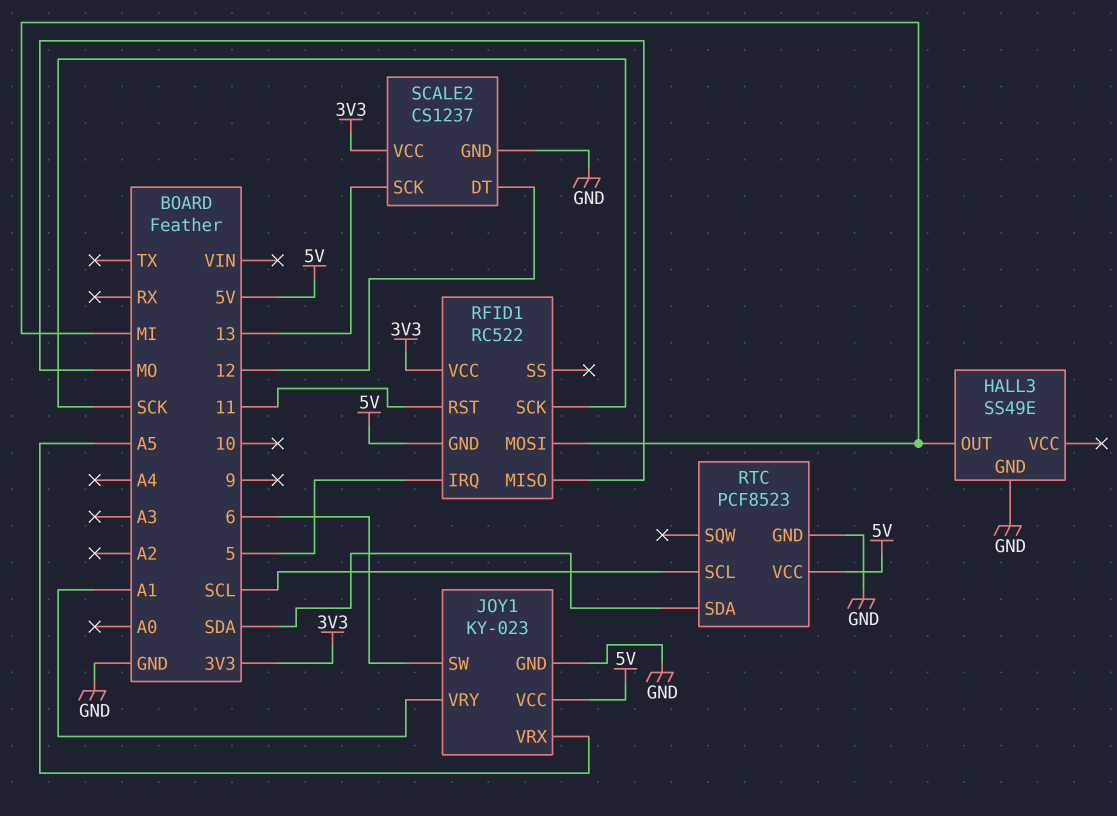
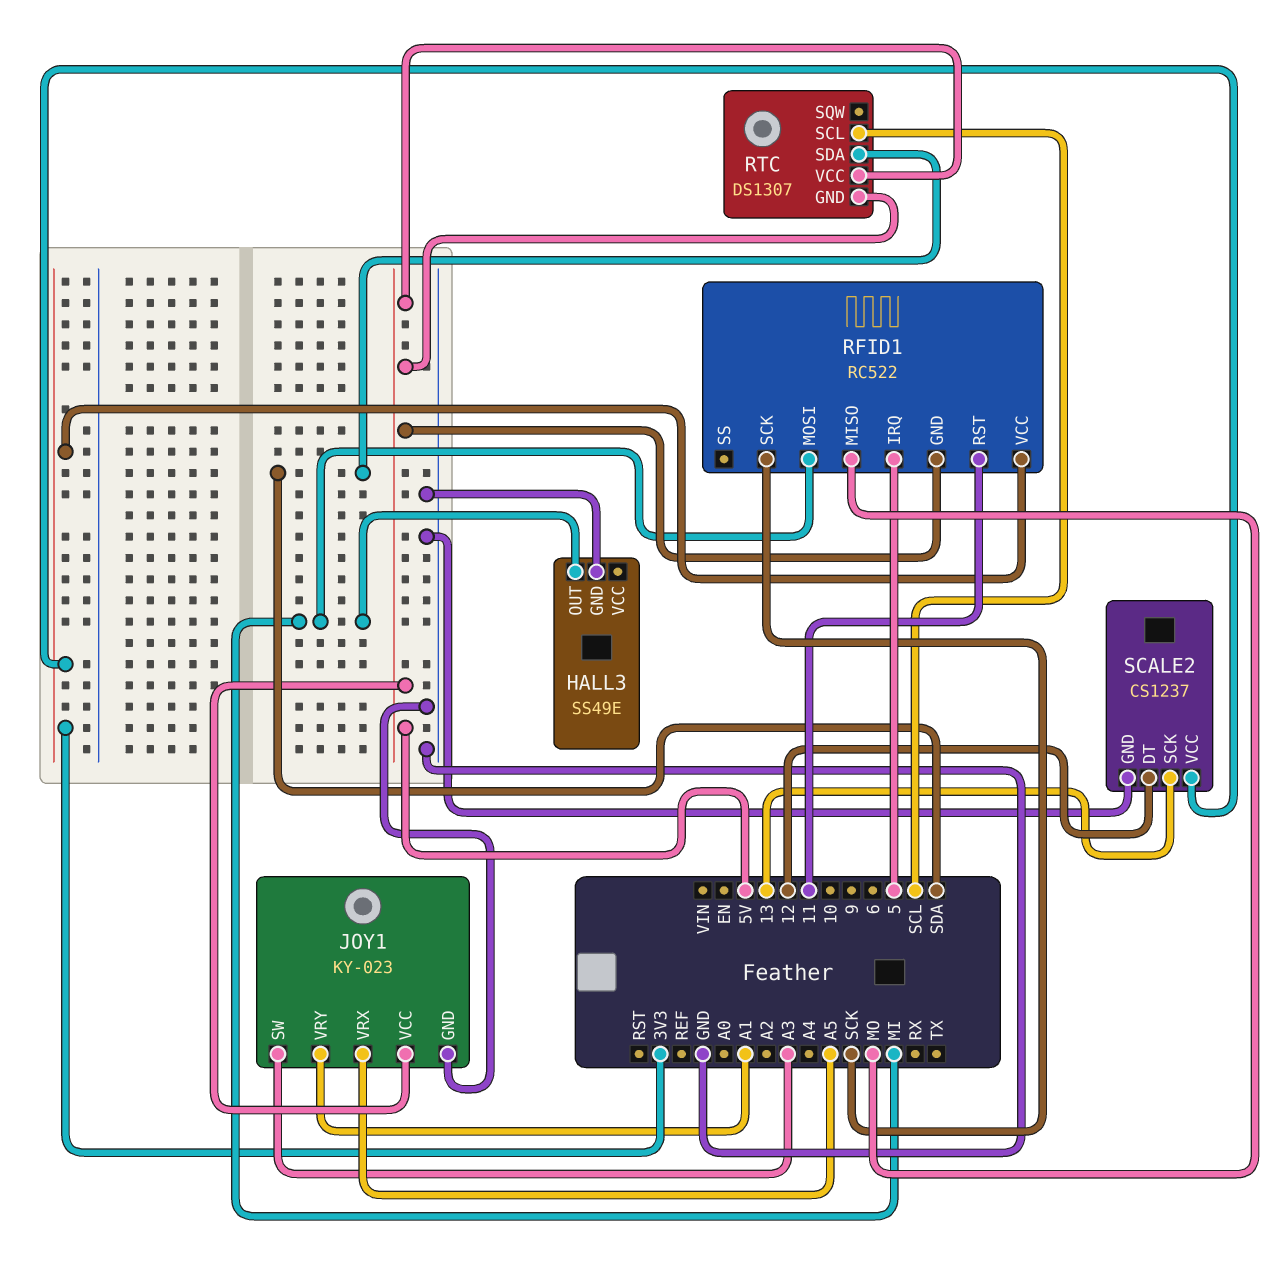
JOY1 pin SW: 6 -> A3
RTC: PCF8523 -> DS1307
RTC pin GND: GND -> 5V

